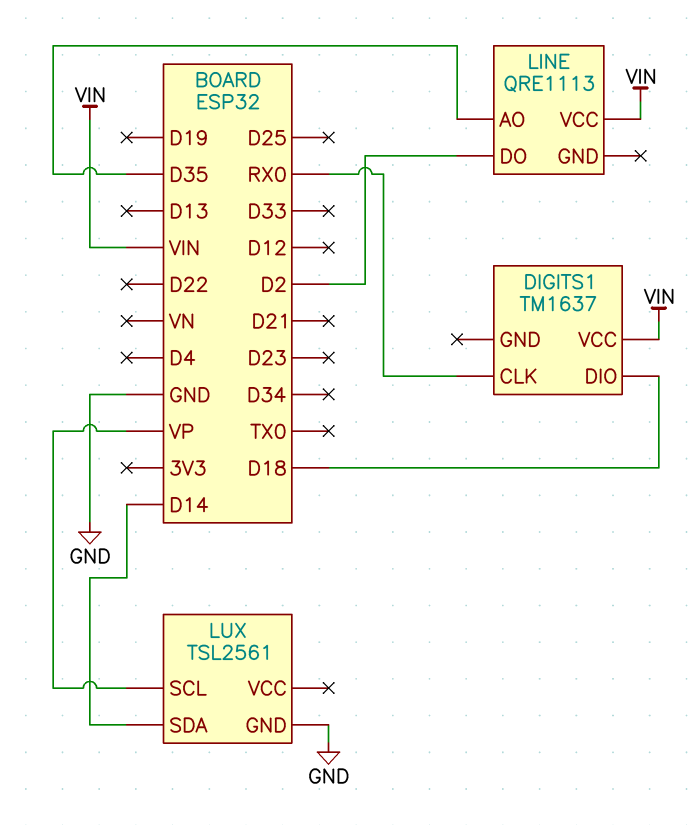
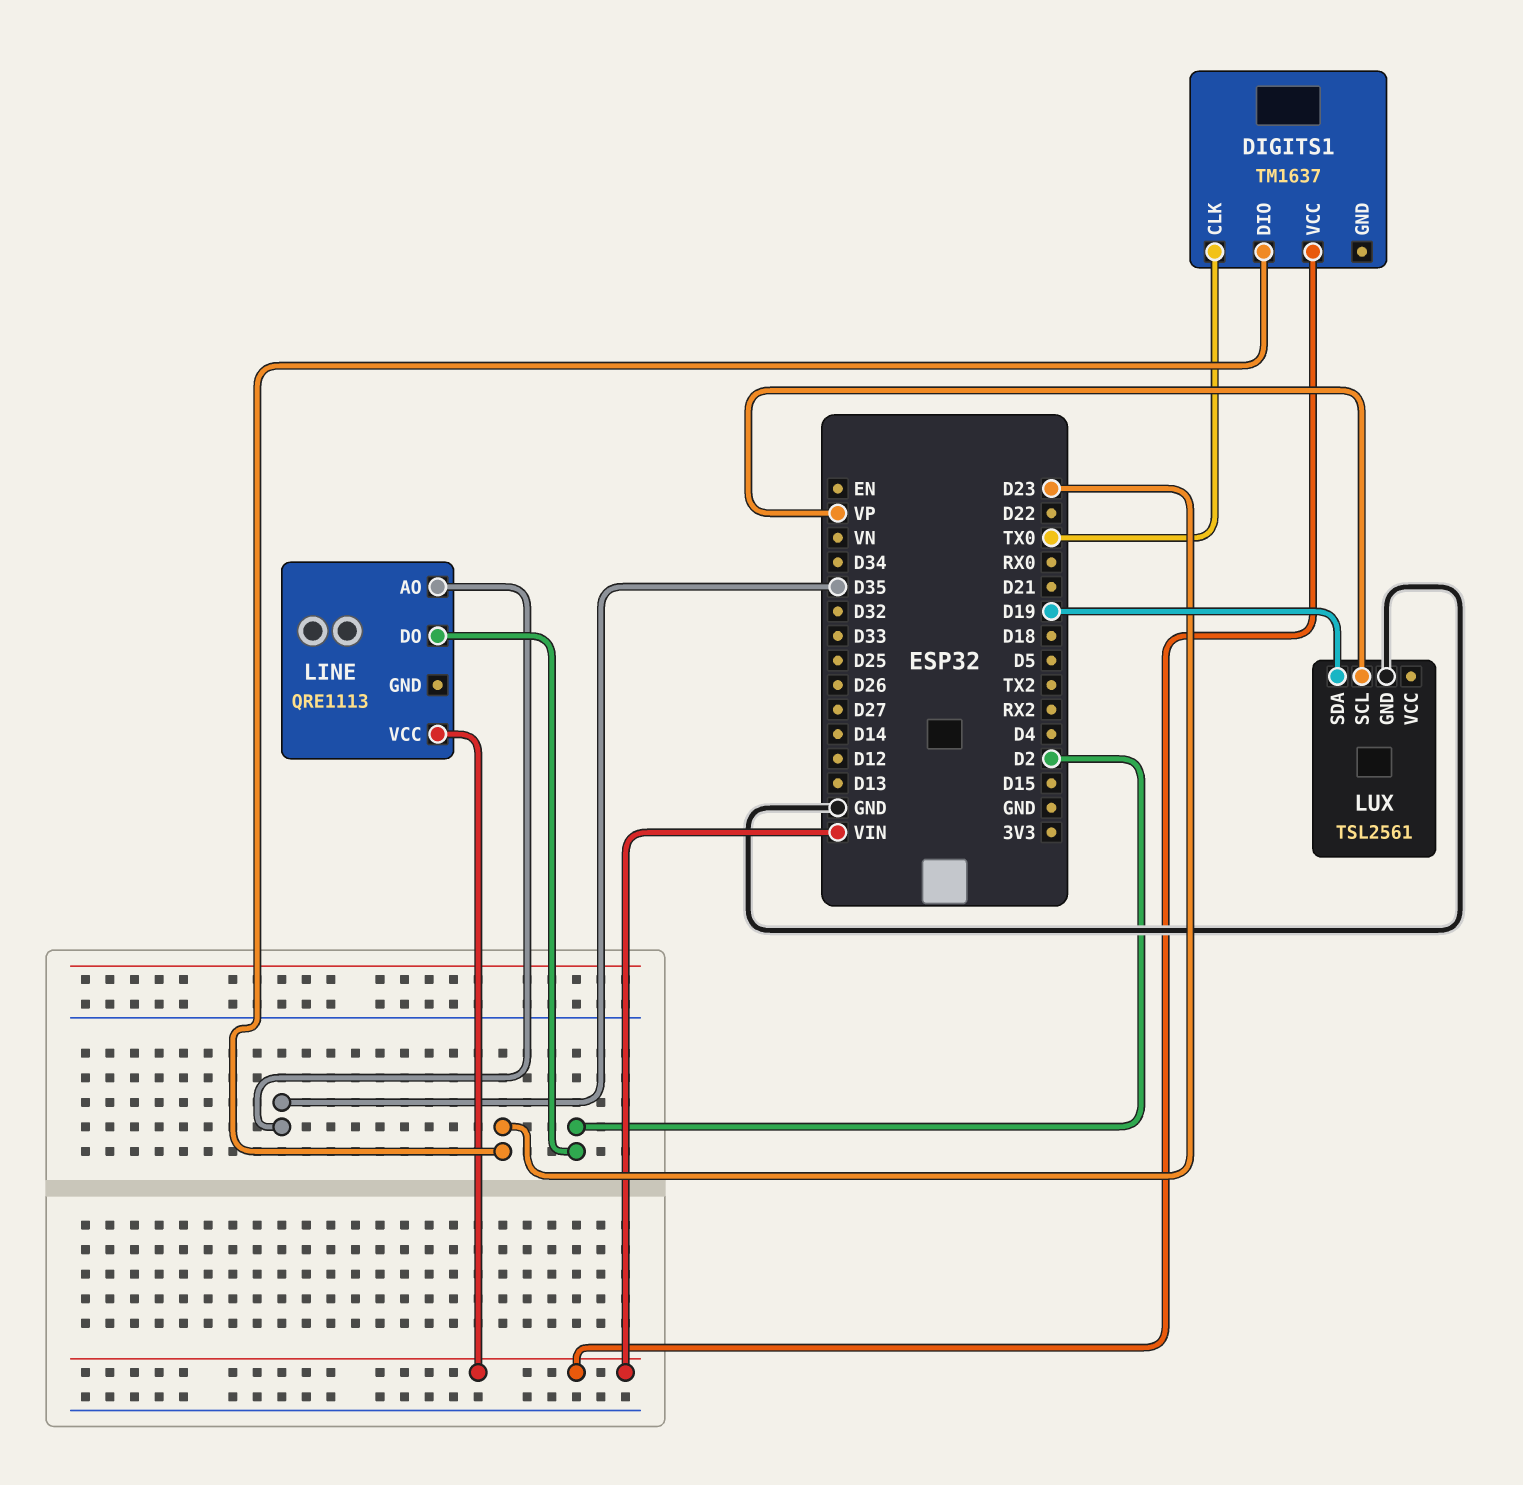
DIGITS1 pin CLK: RX0 -> TX0
DIGITS1 pin DIO: D18 -> D23
LUX pin SDA: D14 -> D19

